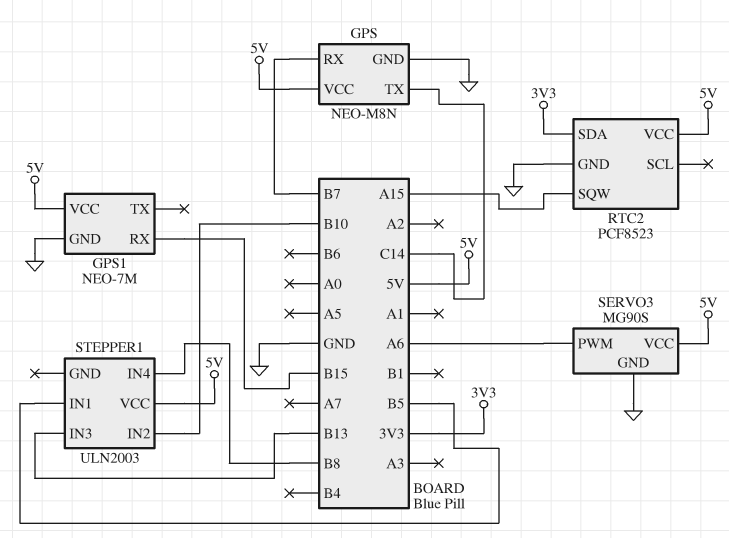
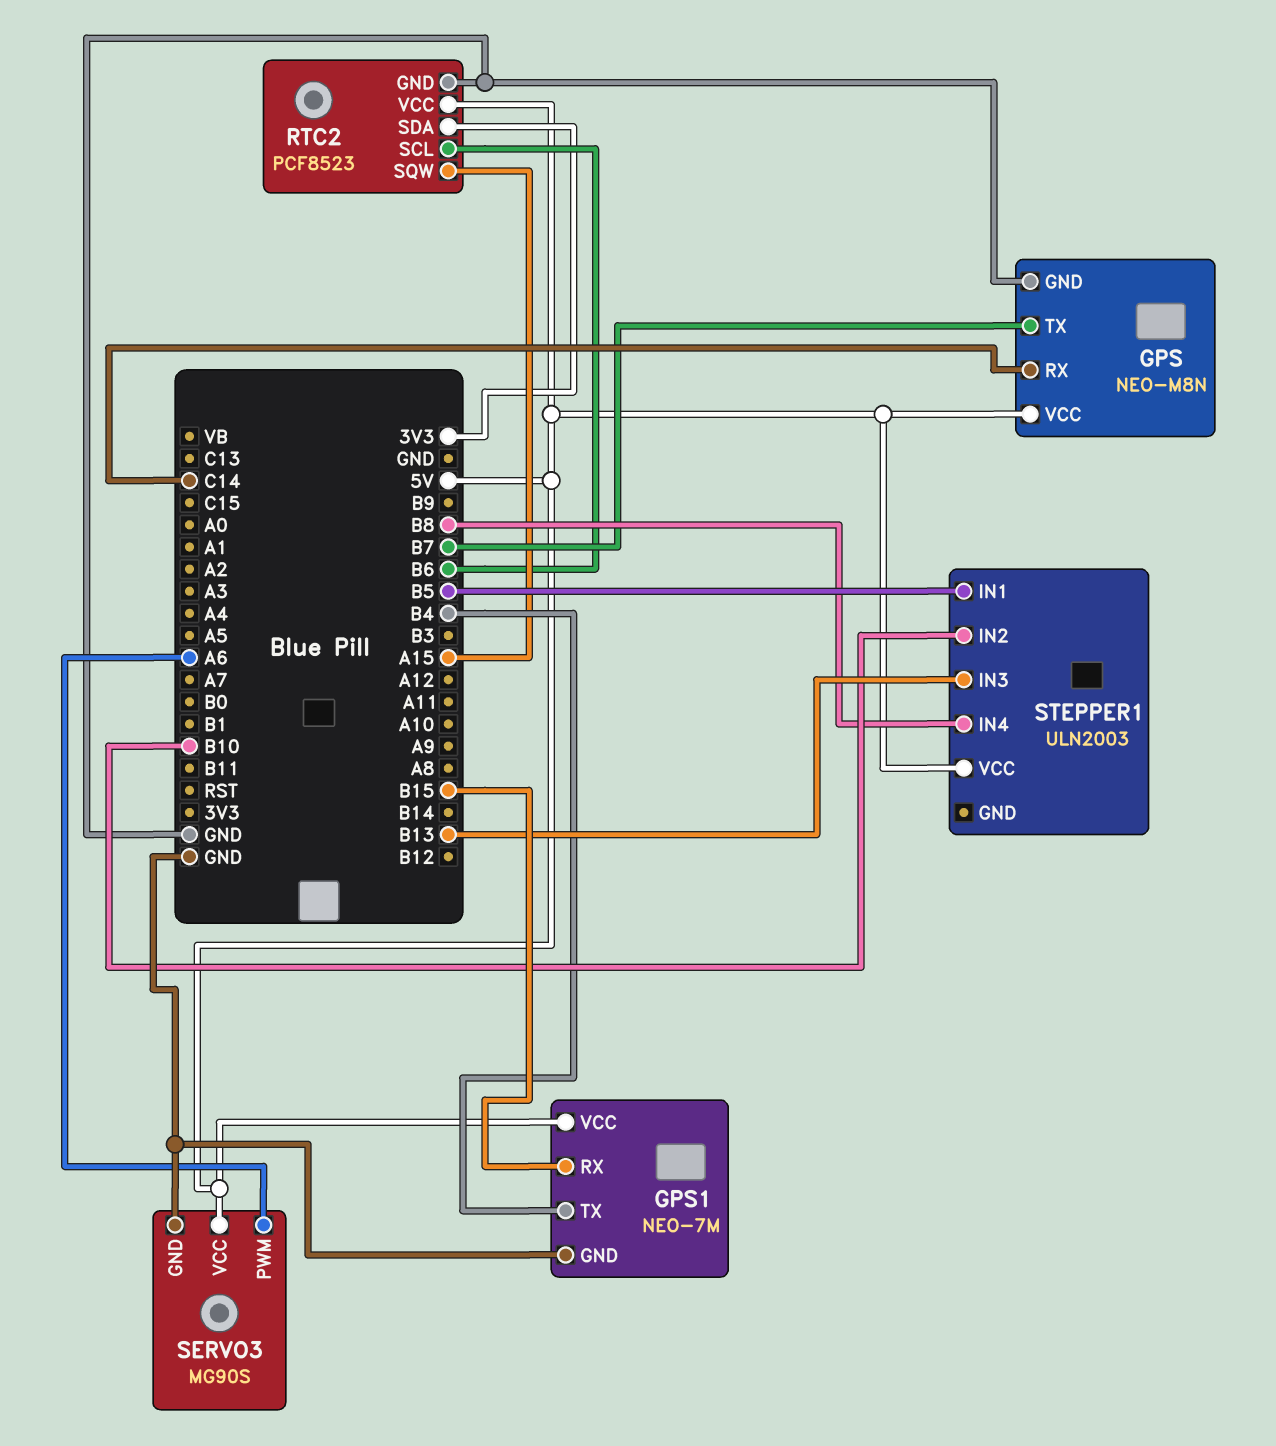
GPS pin RX: B7 -> C14
GPS pin TX: C14 -> B7
GPS1 pin TX: none -> B4
RTC2 pin SCL: none -> B6

